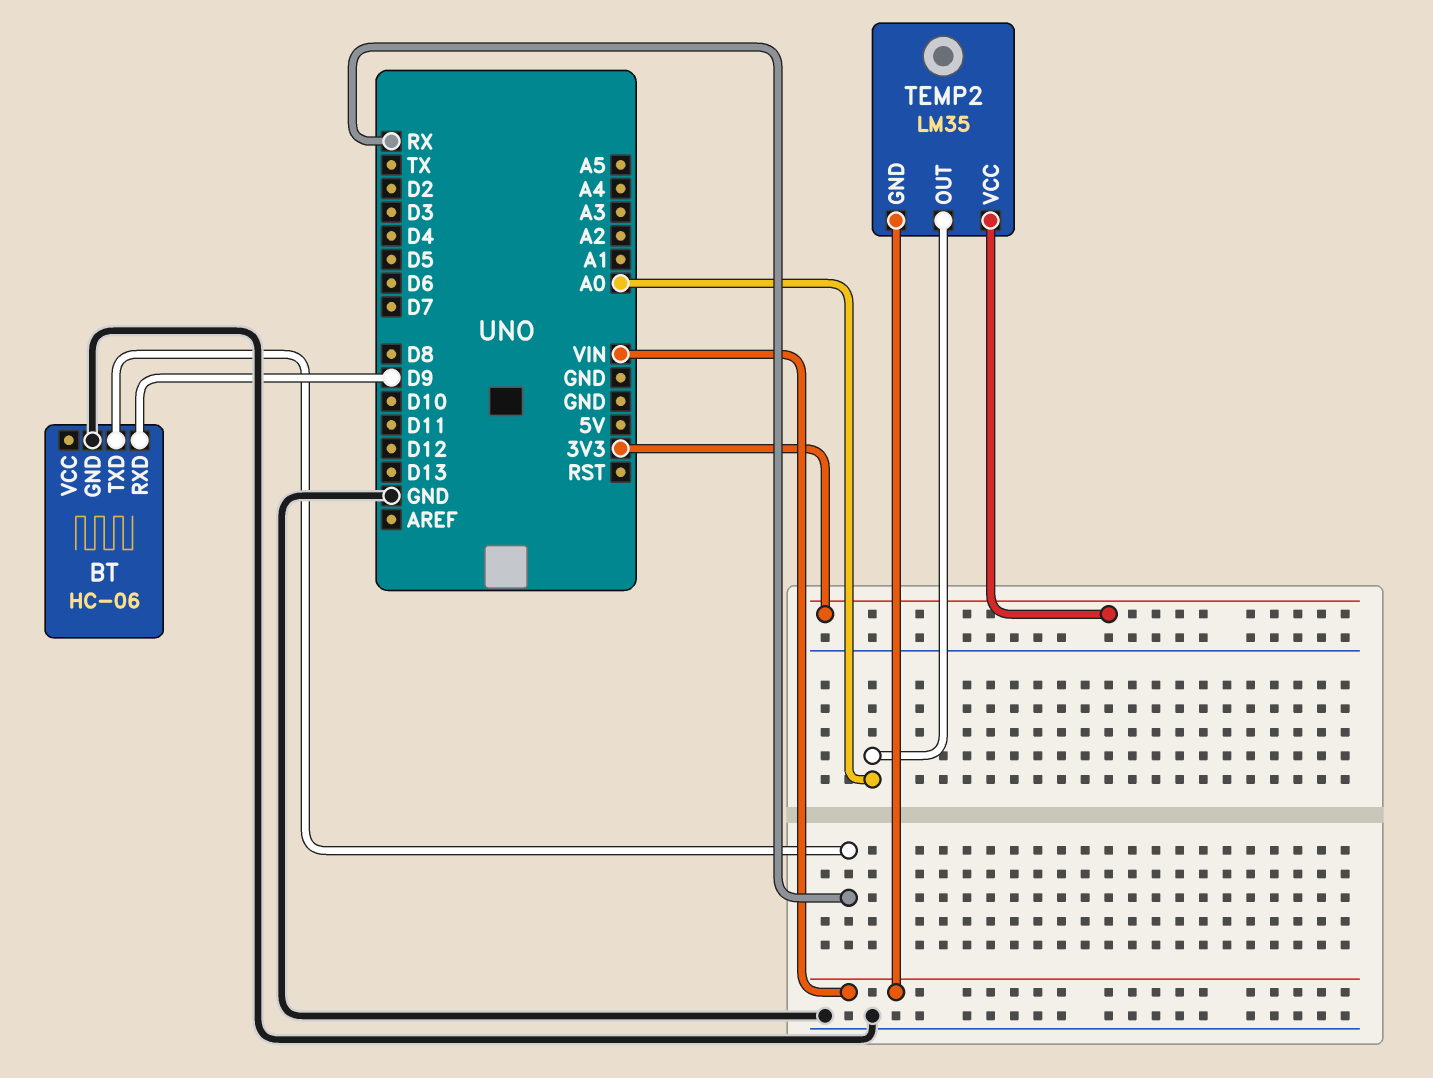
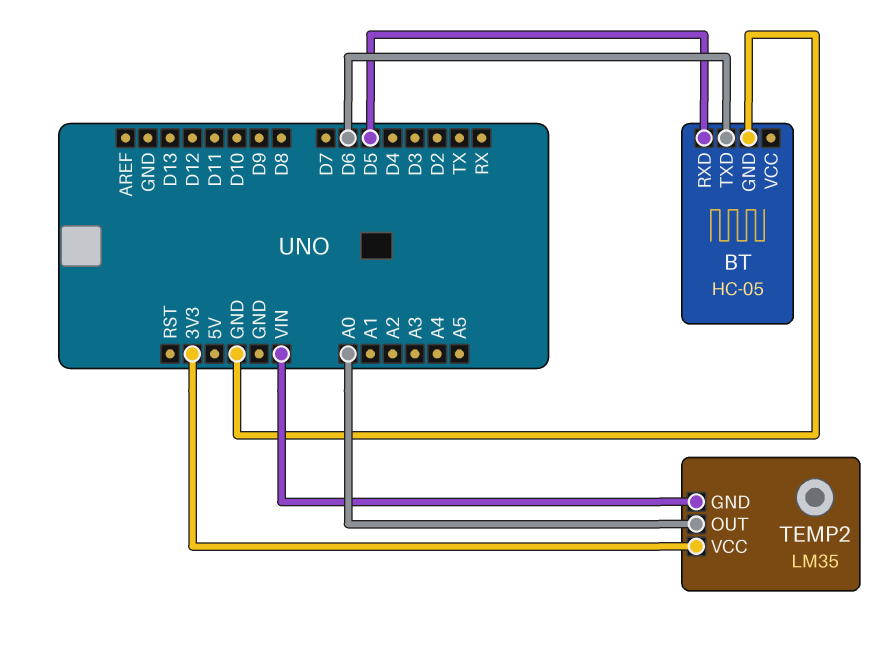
BT: HC-06 -> HC-05
BT pin RXD: D9 -> D5
BT pin TXD: RX -> D6

